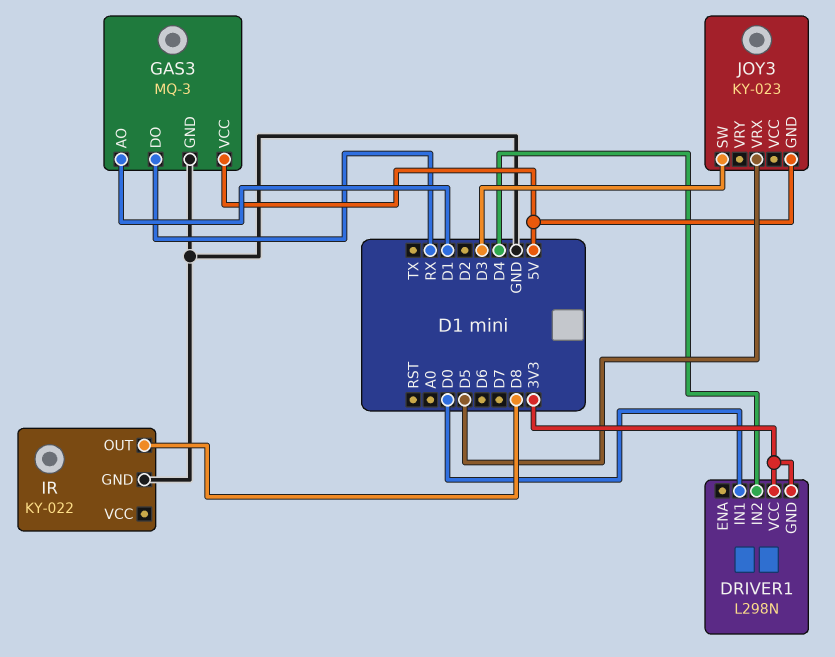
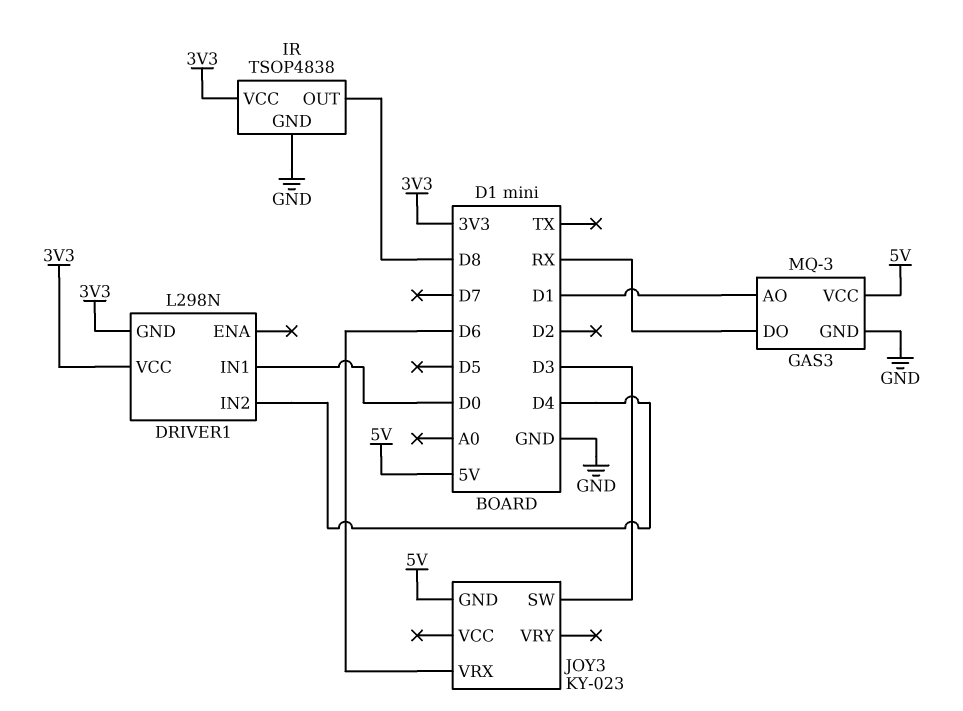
IR: KY-022 -> TSOP4838
IR pin VCC: none -> 3V3
JOY3 pin VRX: D5 -> D6

